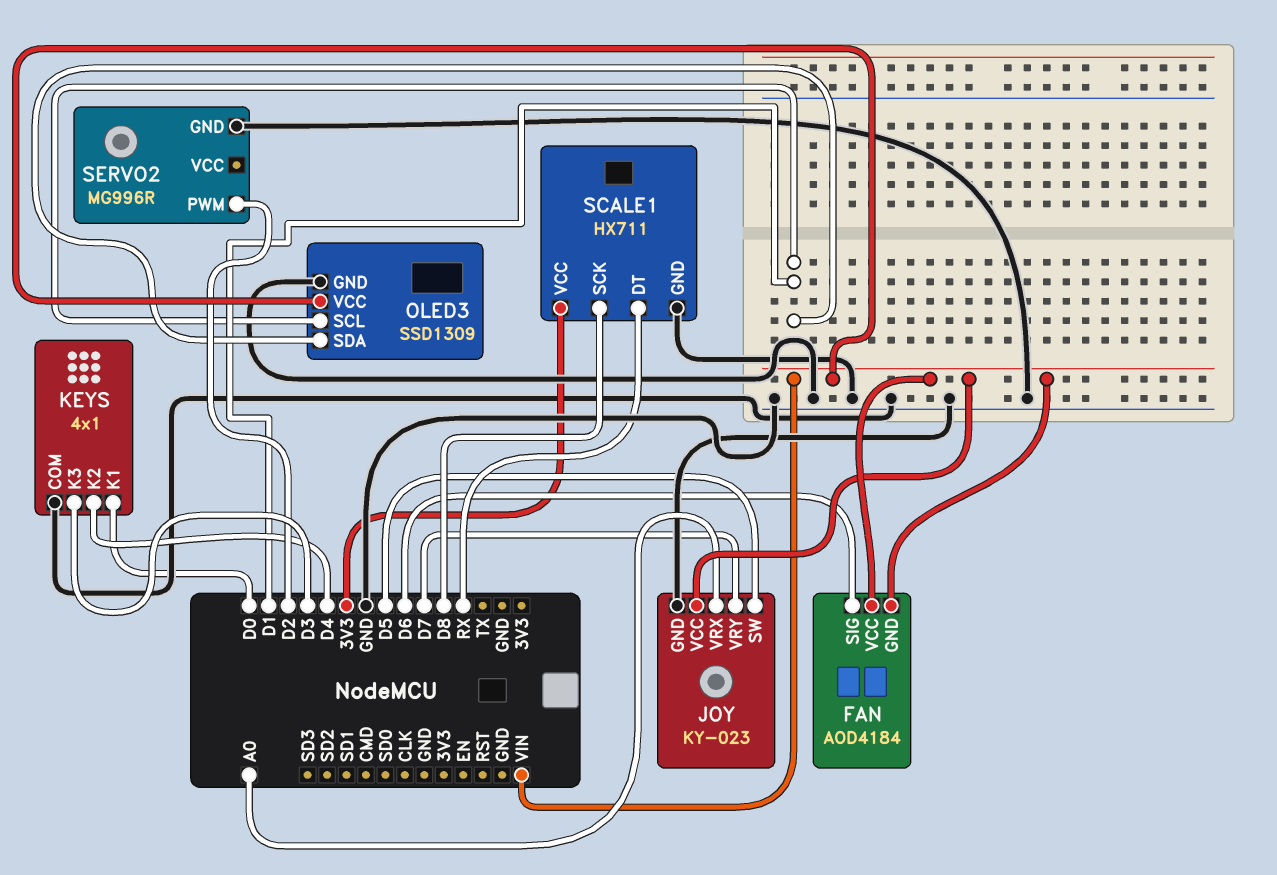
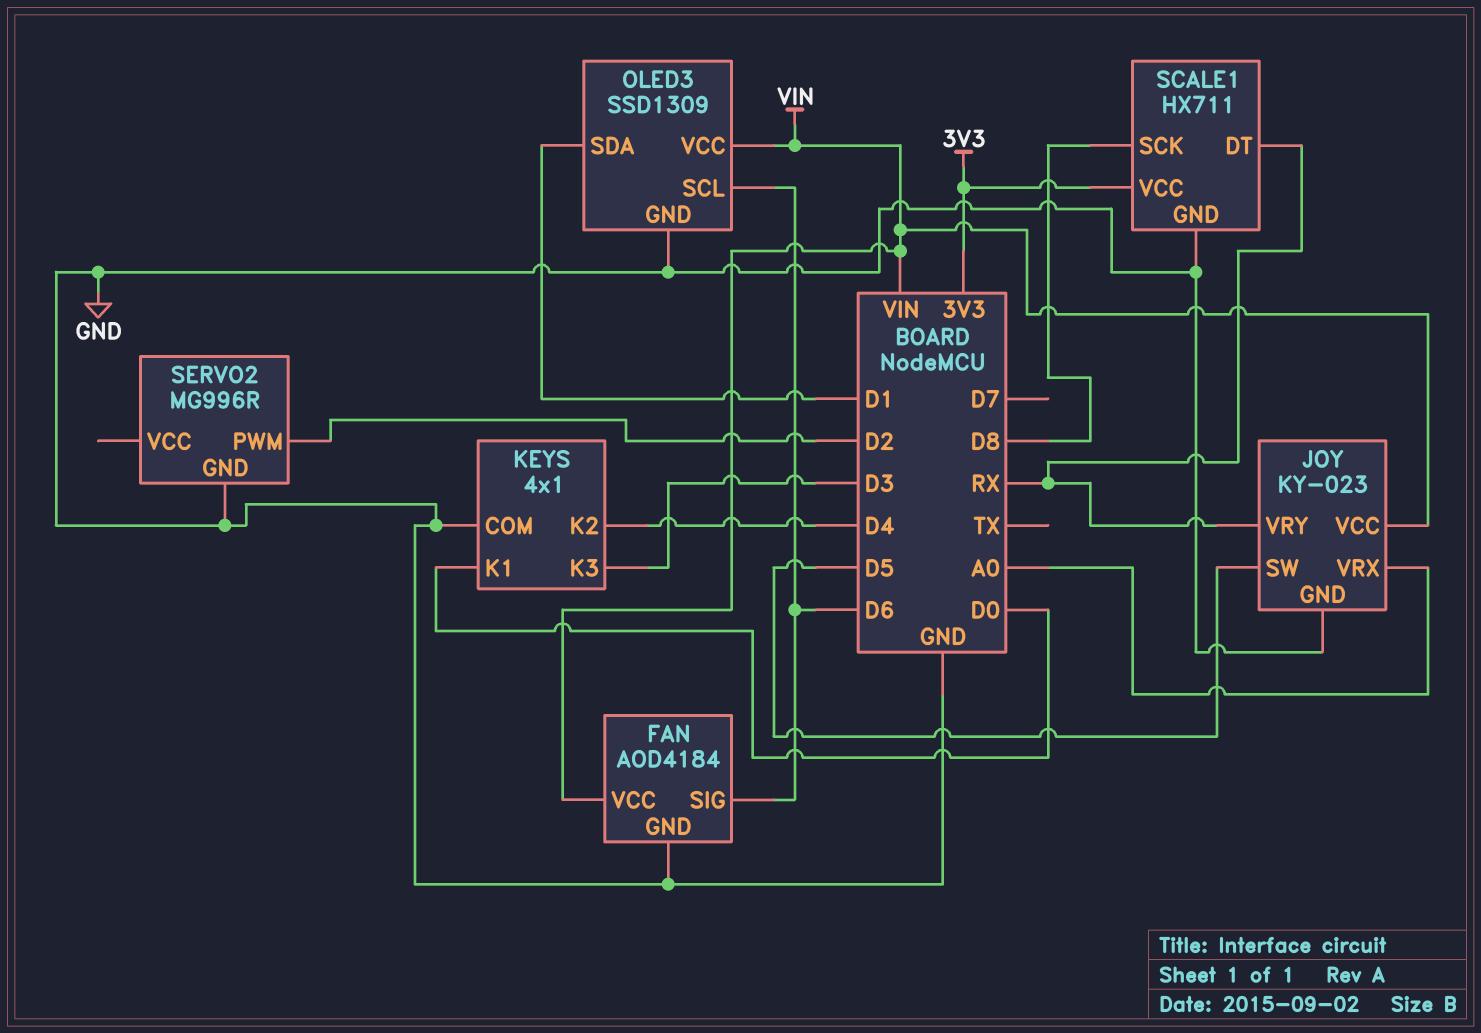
FAN pin GND: VIN -> GND
JOY pin VRY: D7 -> RX
OLED3 pin SCL: D1 -> D6

